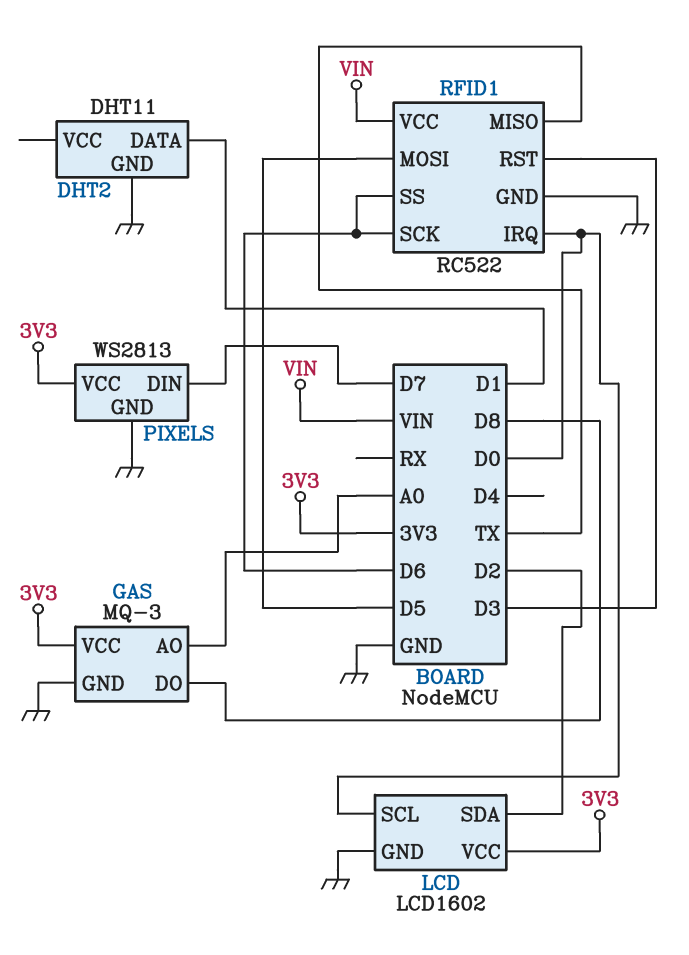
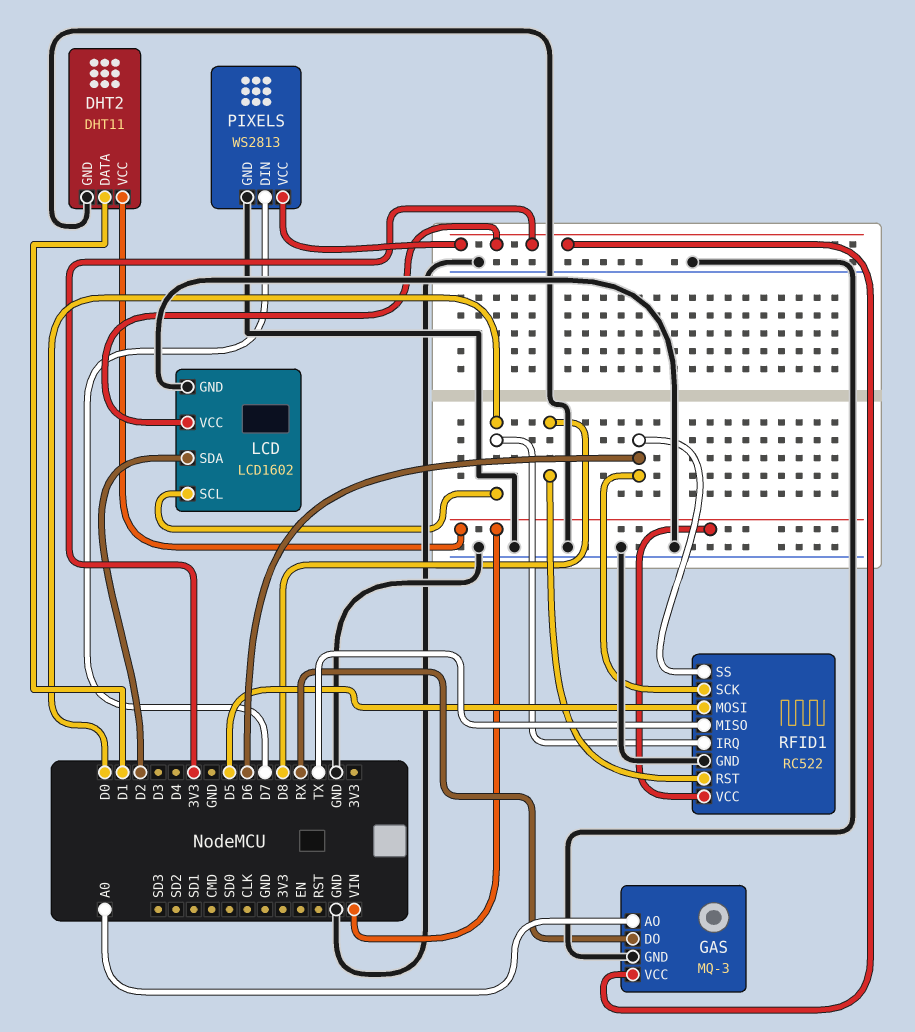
DHT2 pin VCC: none -> VIN
GAS pin DO: D8 -> RX
RFID1 pin RST: D3 -> D8

